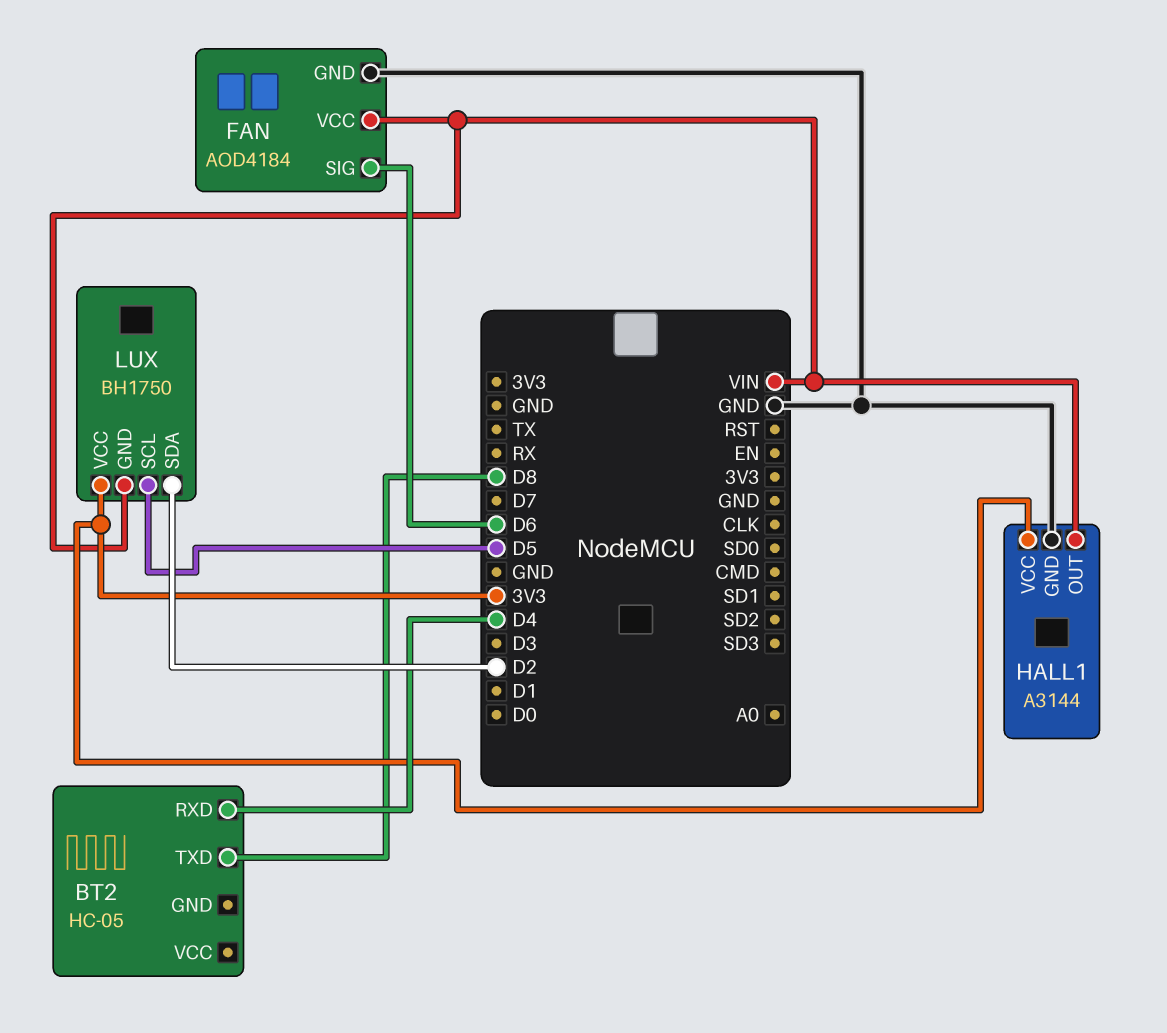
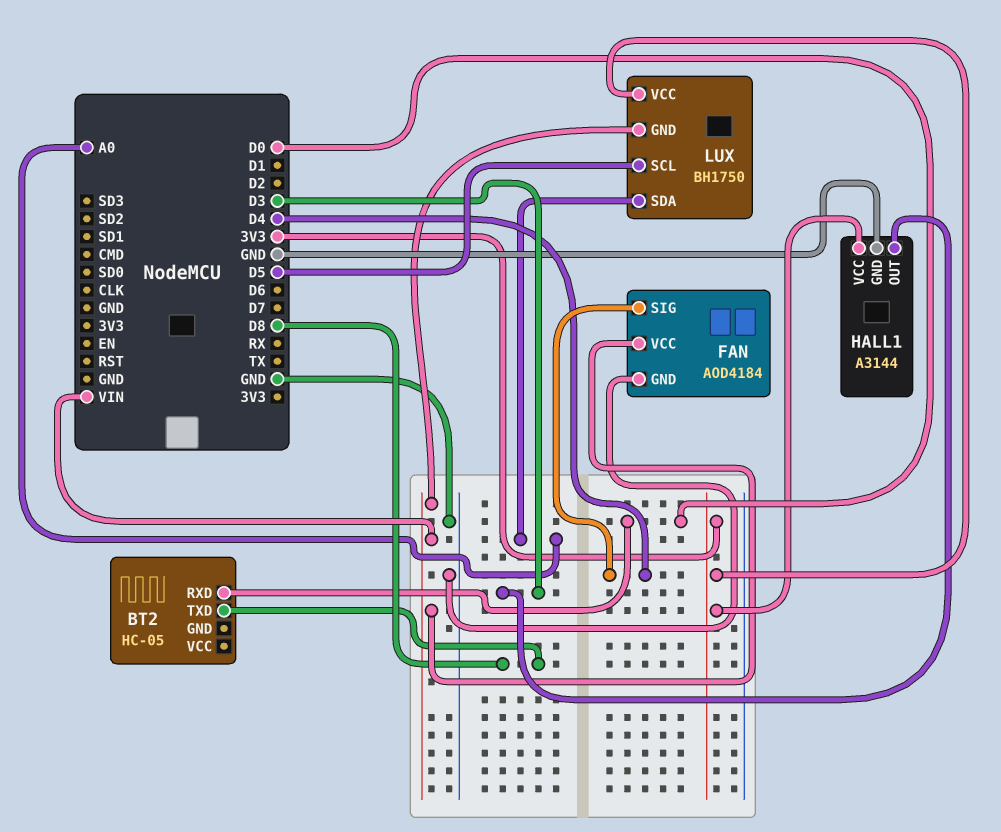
BT2 pin RXD: D4 -> D0
FAN pin SIG: D6 -> D4
HALL1 pin OUT: VIN -> D3
LUX pin SDA: D2 -> A0

